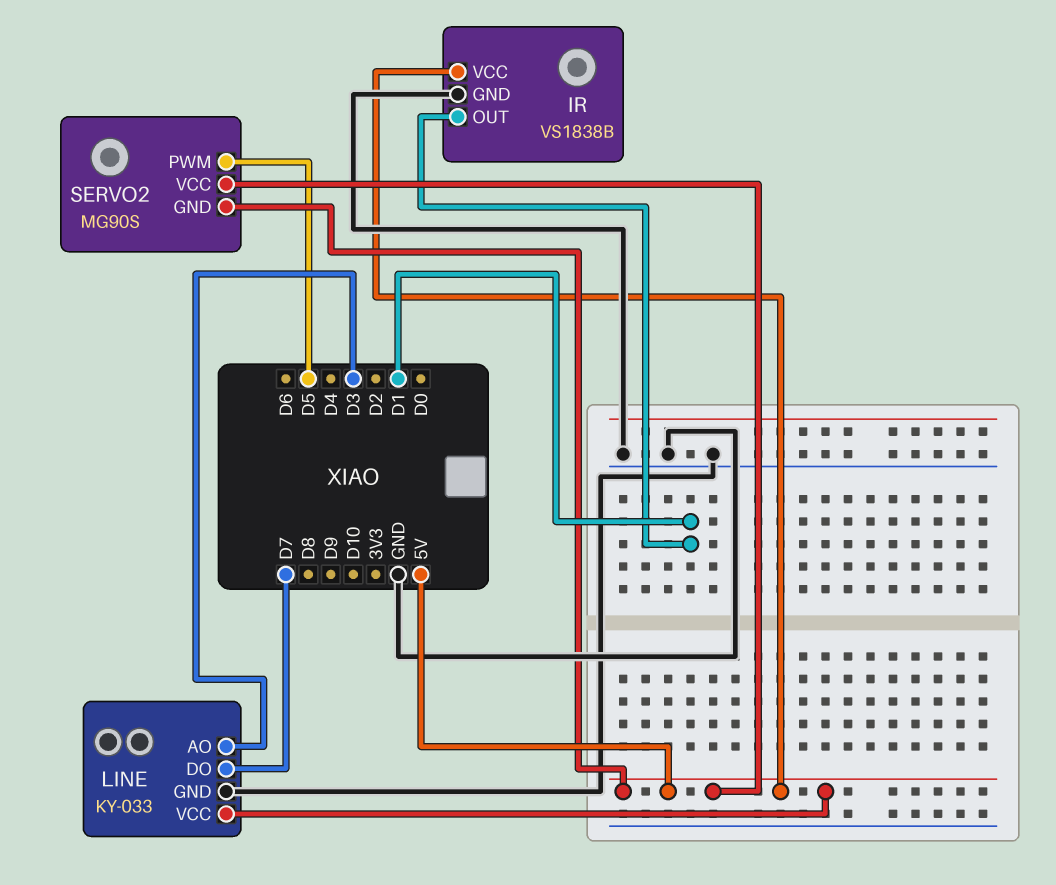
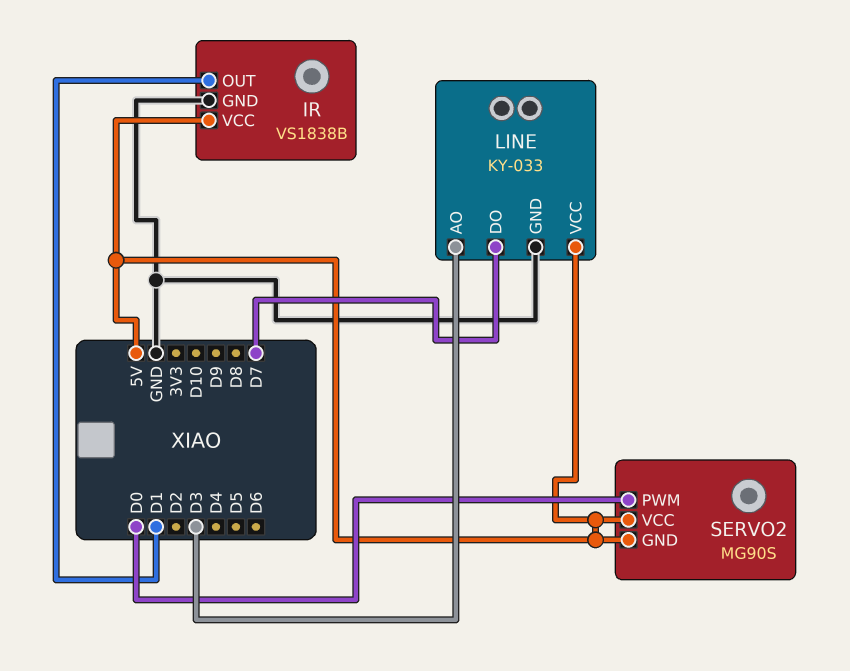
SERVO2 pin PWM: D5 -> D0

